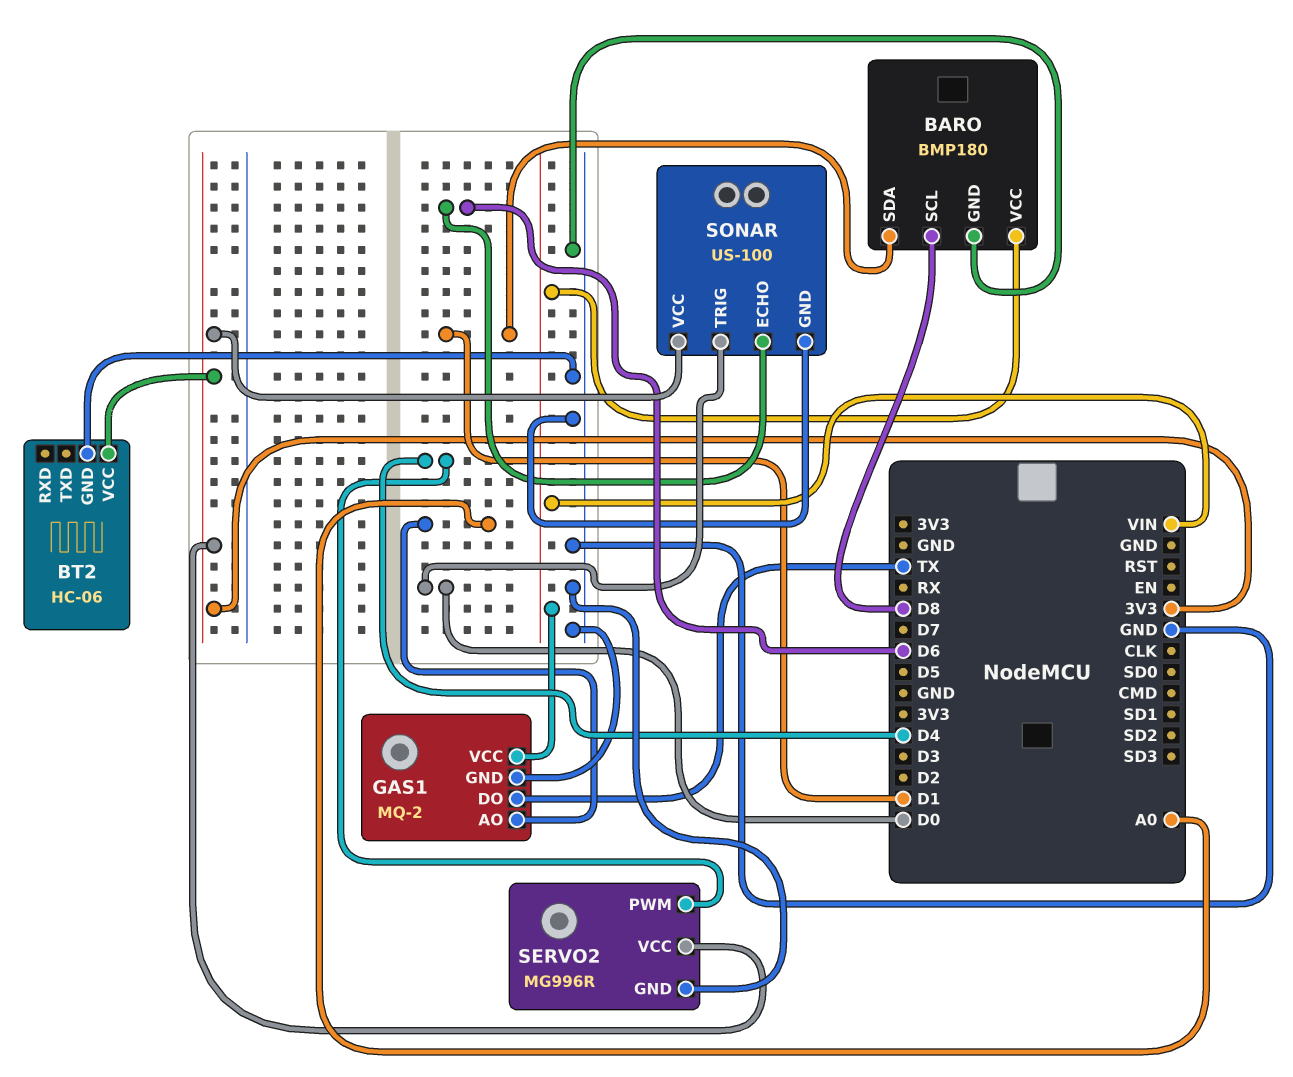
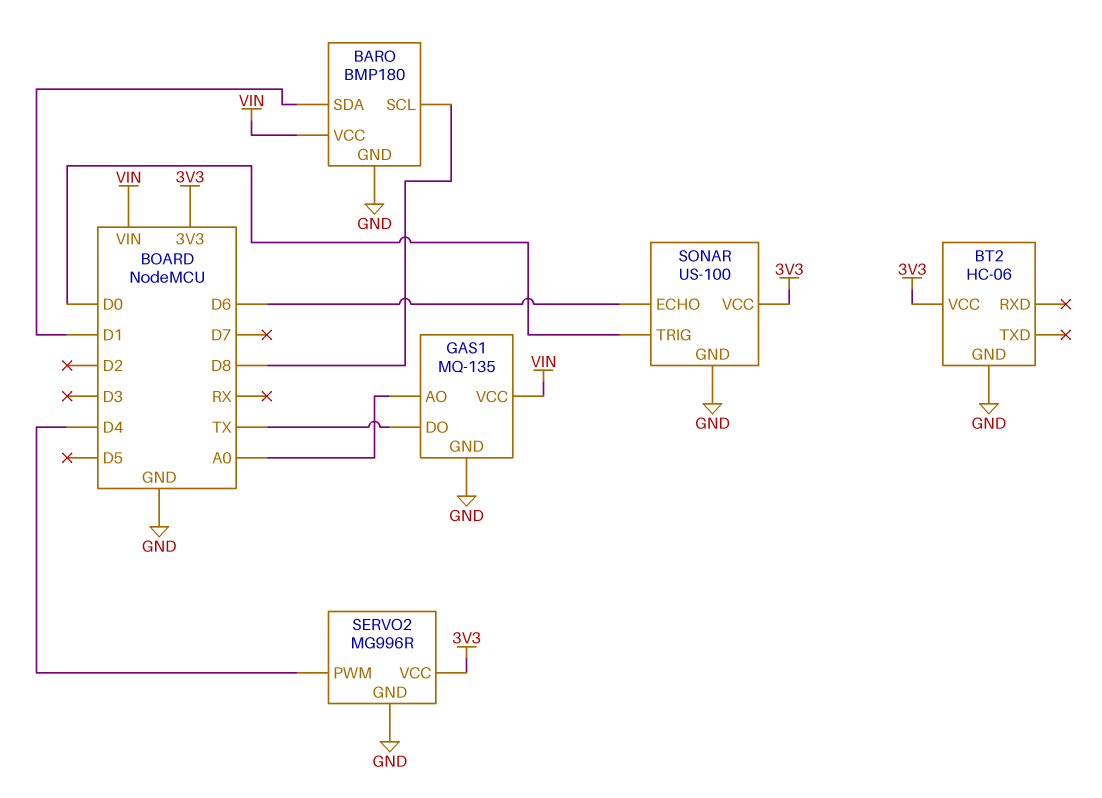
GAS1: MQ-2 -> MQ-135

